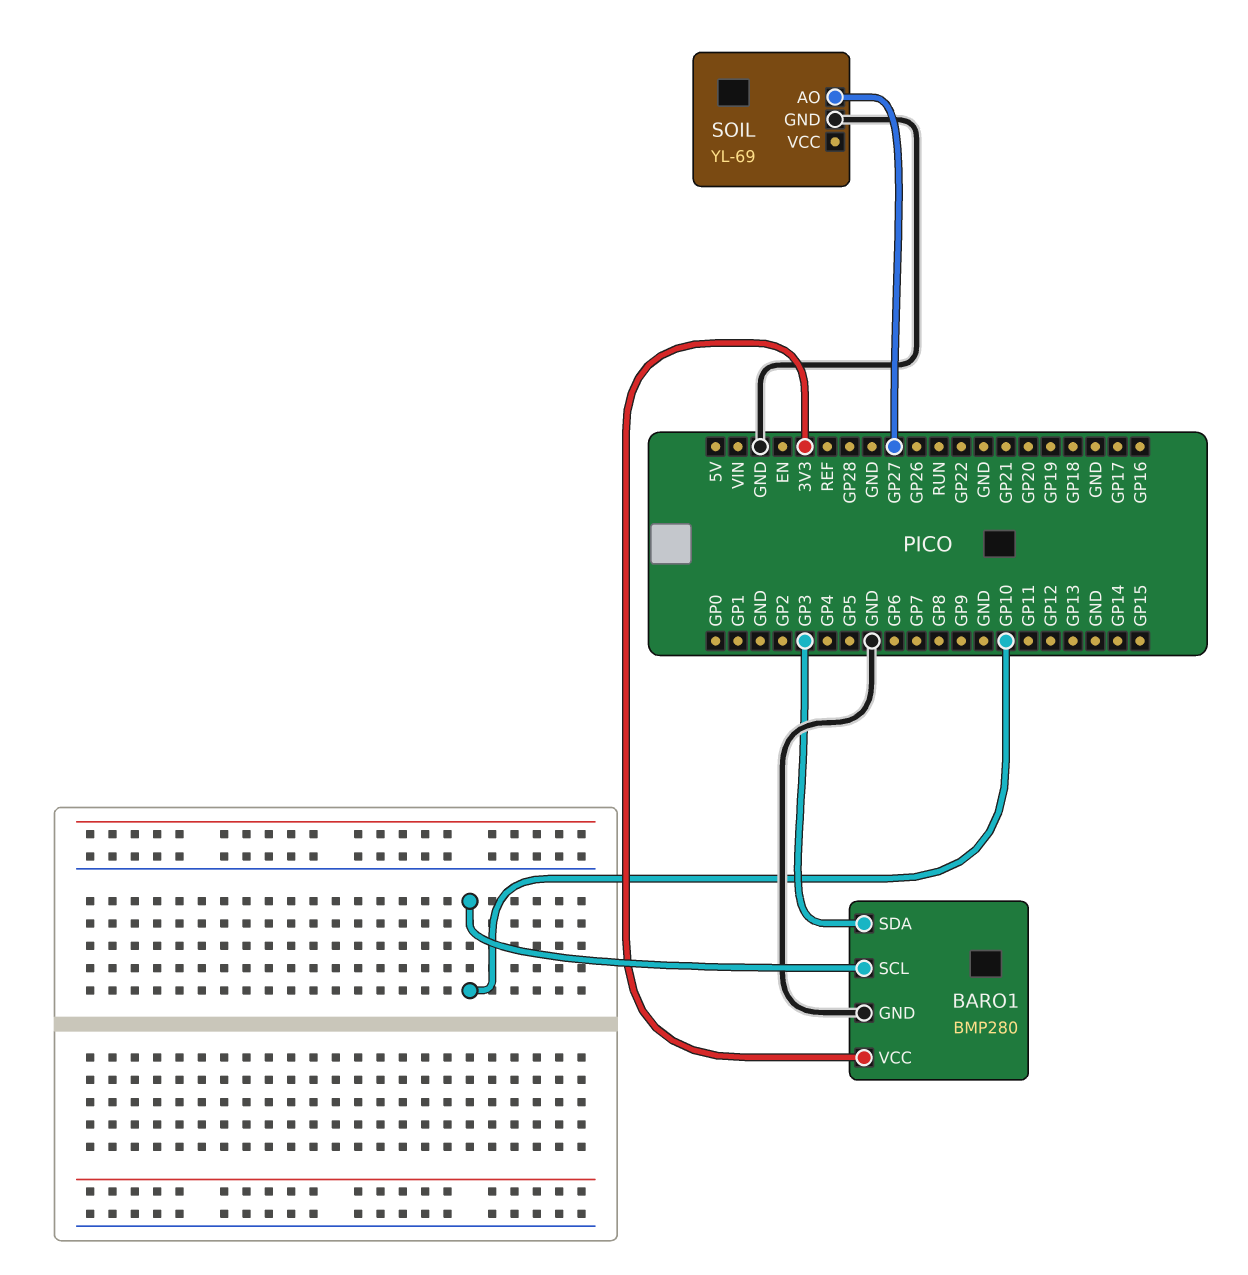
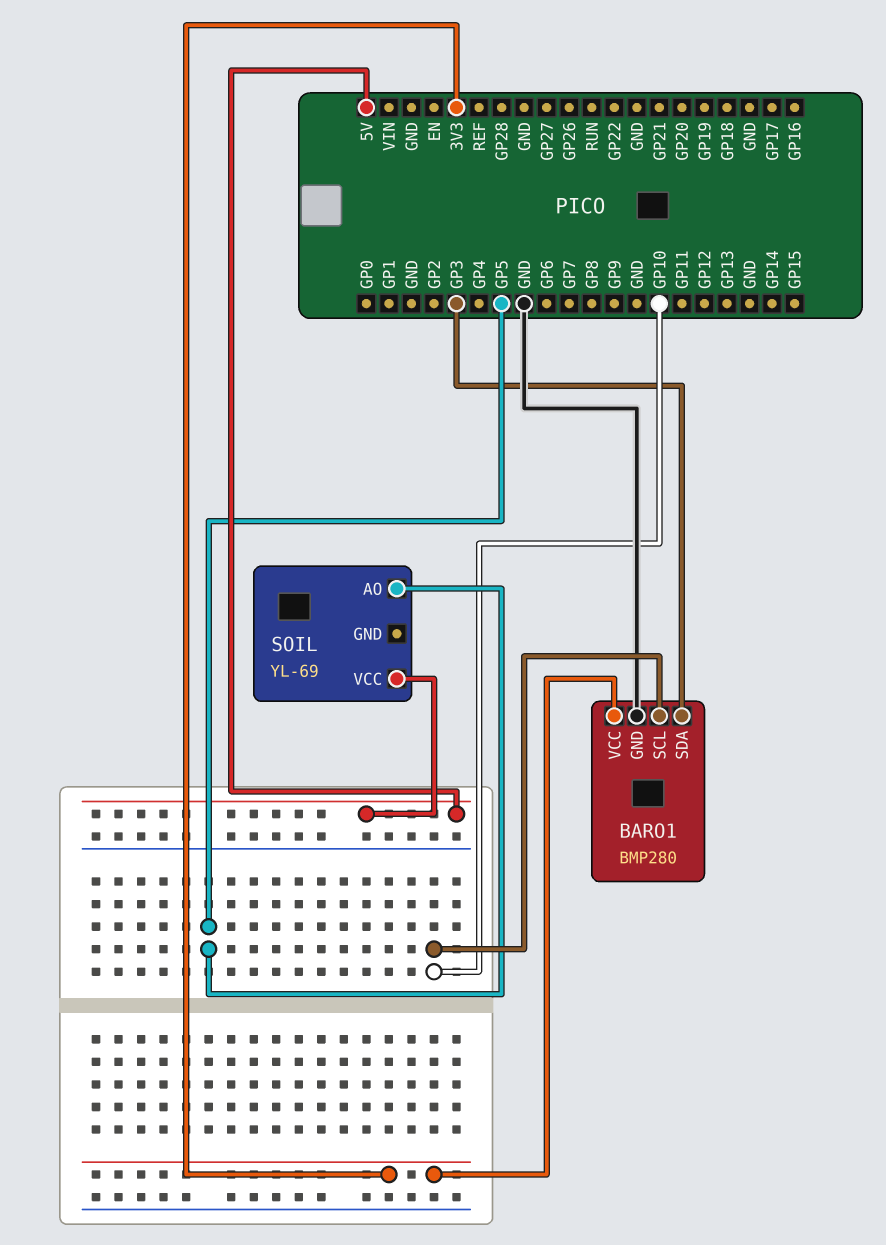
SOIL pin AO: GP27 -> GP5
SOIL pin GND: GND -> none
SOIL pin VCC: none -> 5V

